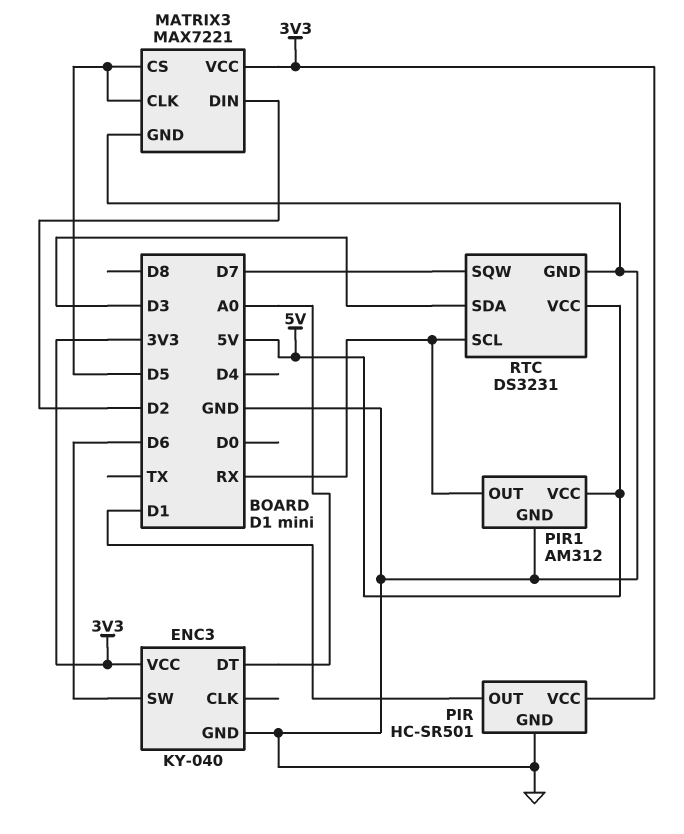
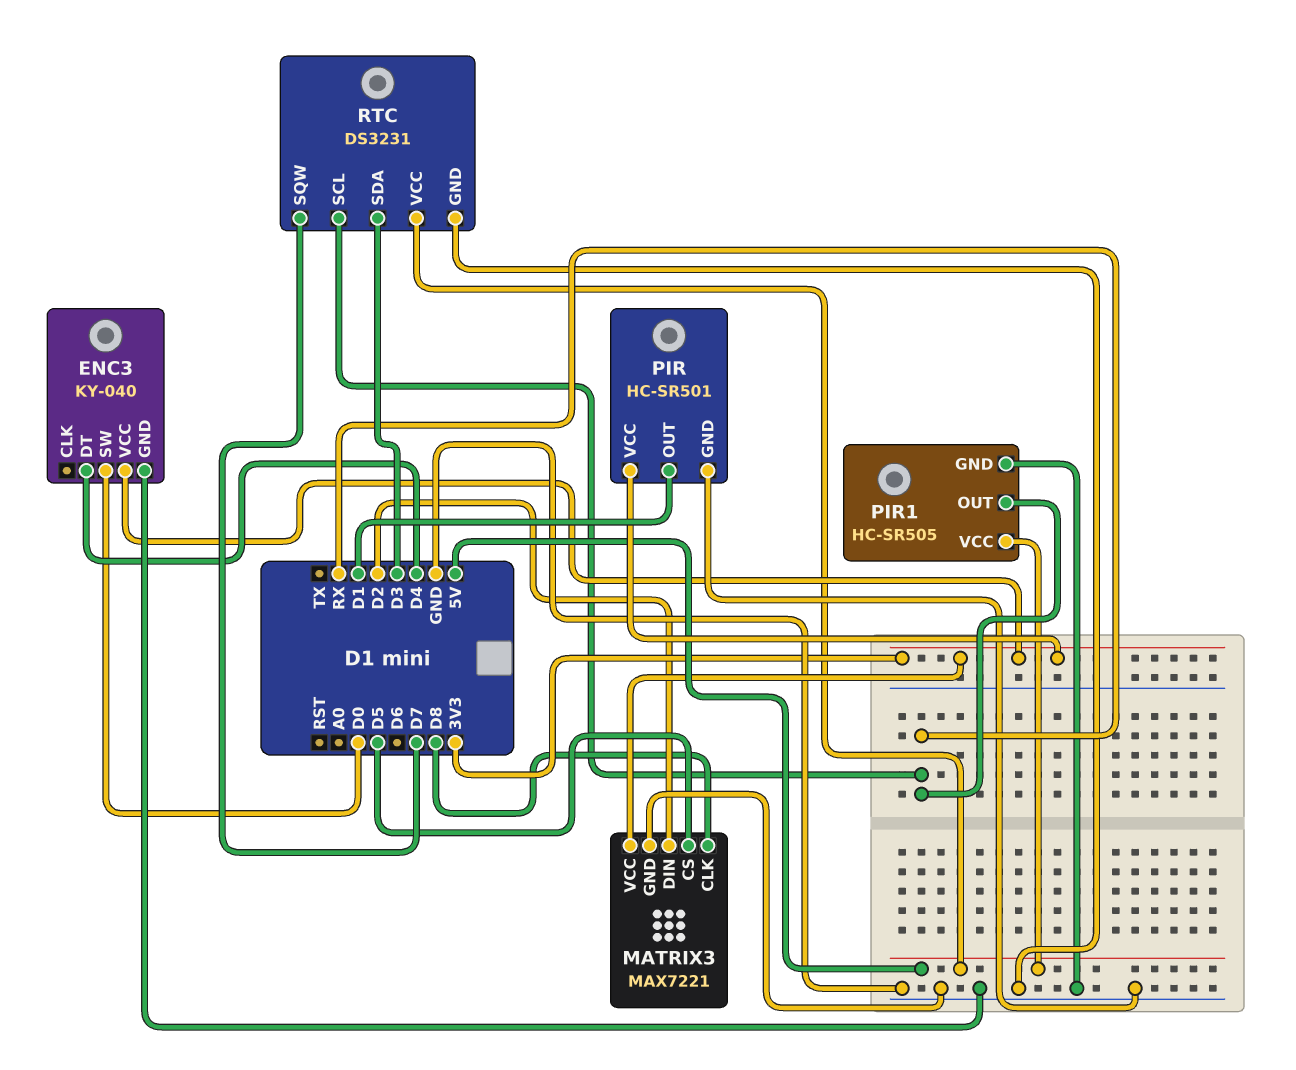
ENC3 pin DT: A0 -> D4
ENC3 pin SW: D6 -> D0
MATRIX3 pin CLK: D5 -> D8
PIR1: AM312 -> HC-SR505

